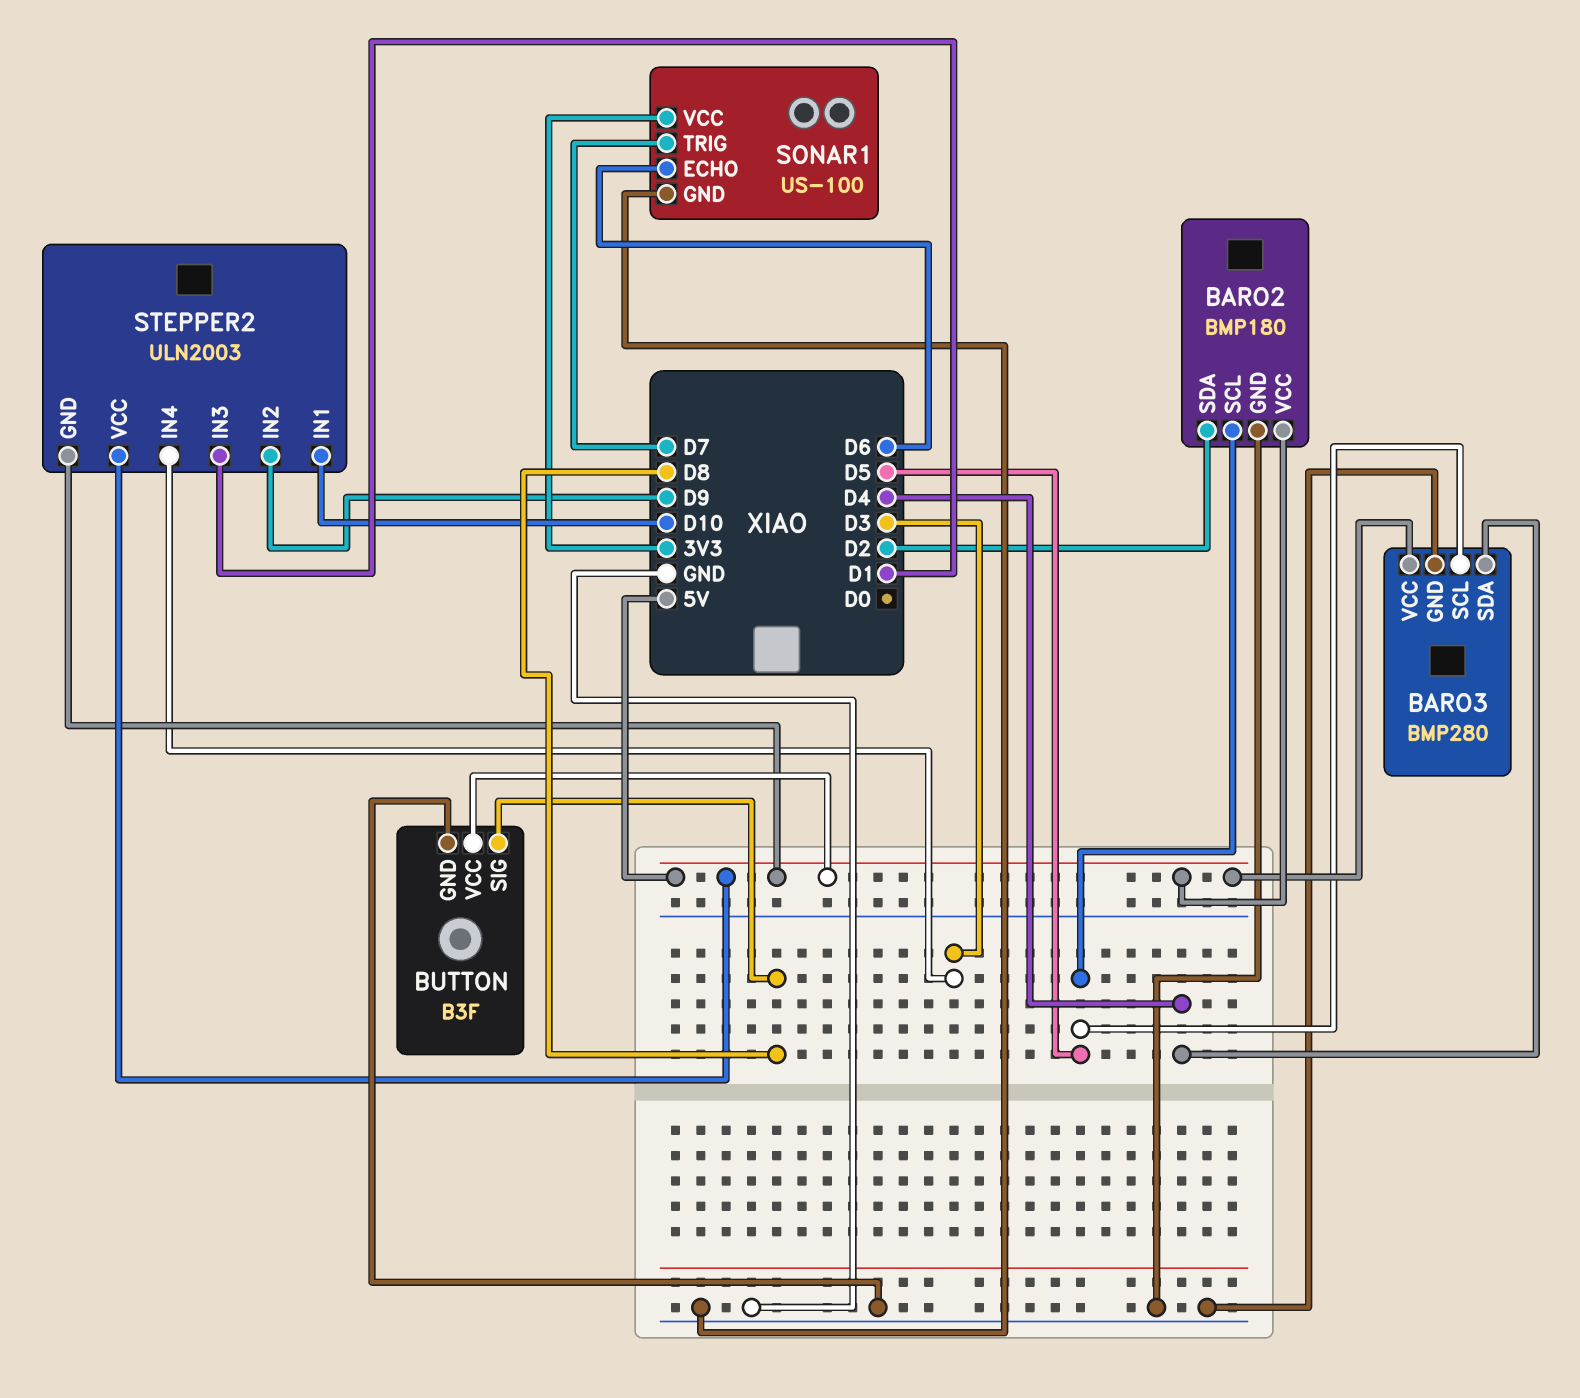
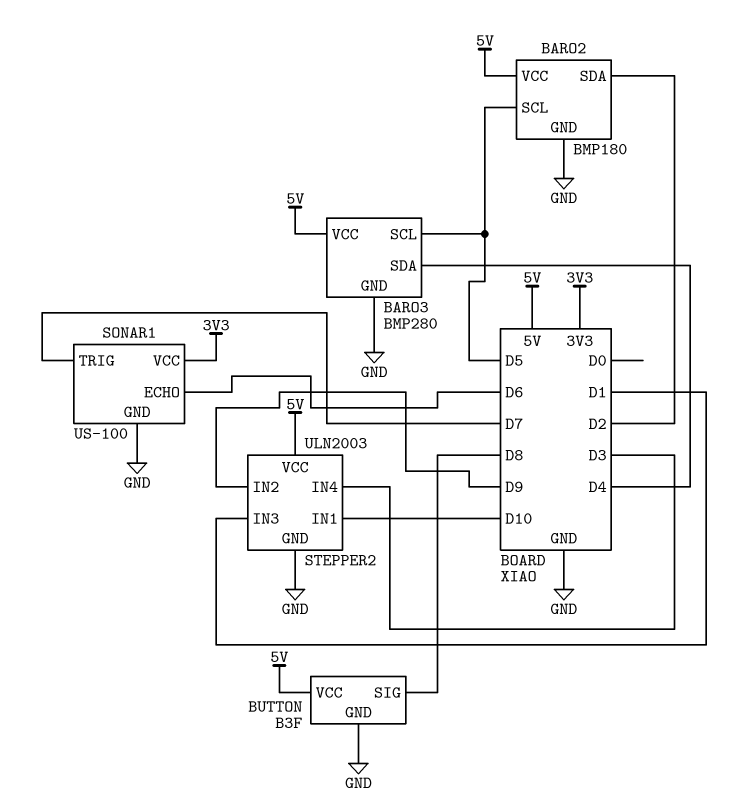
STEPPER2 pin GND: 5V -> GND

